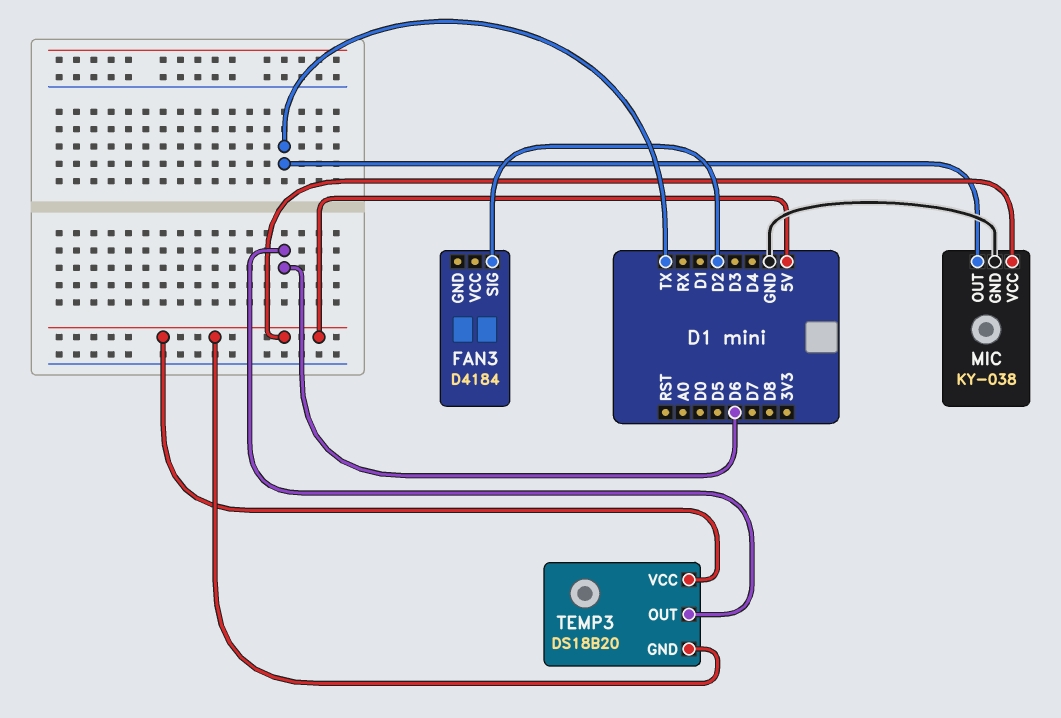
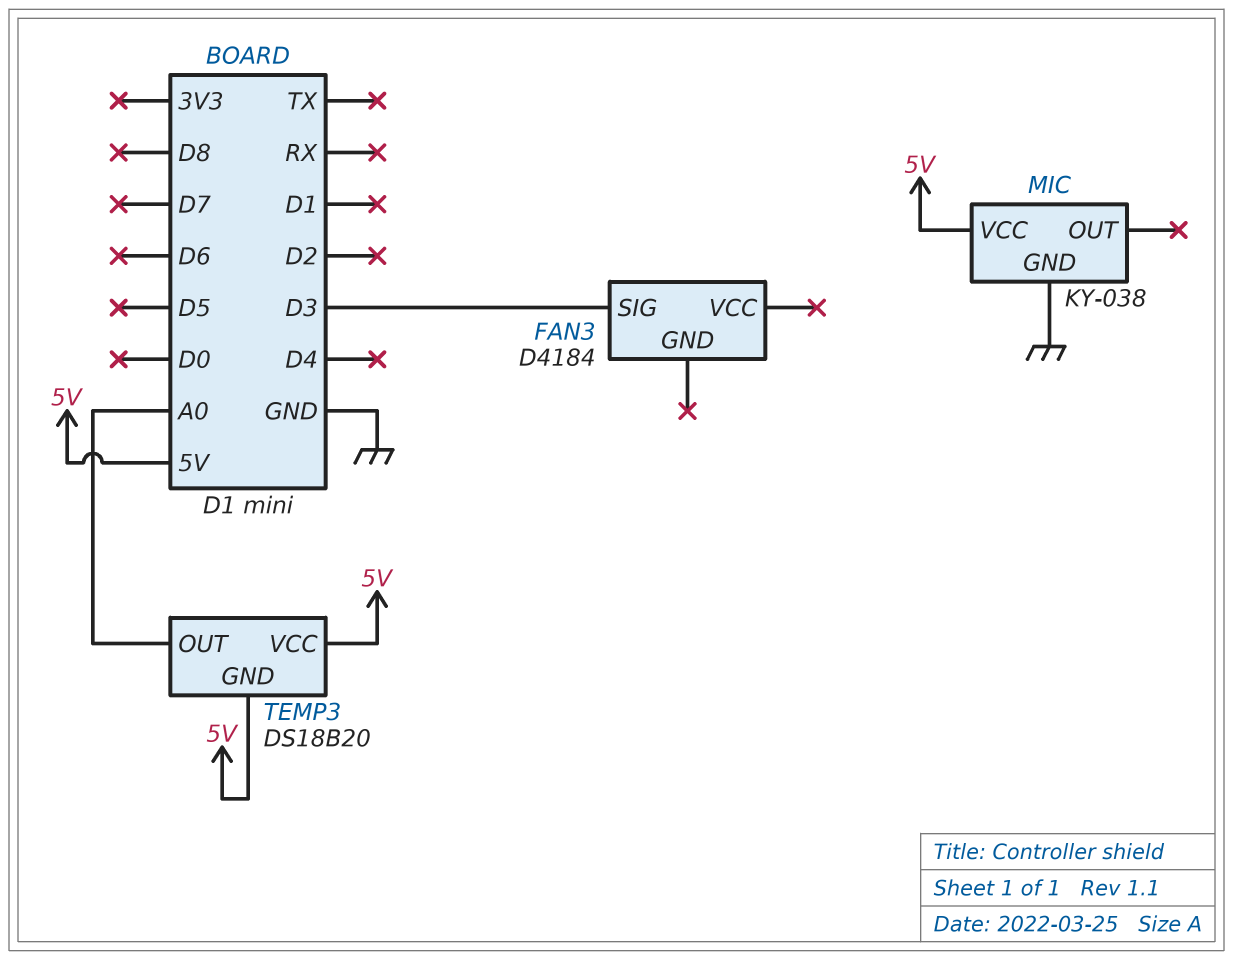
FAN3 pin SIG: D2 -> D3
MIC pin OUT: TX -> none
TEMP3 pin OUT: D6 -> A0

